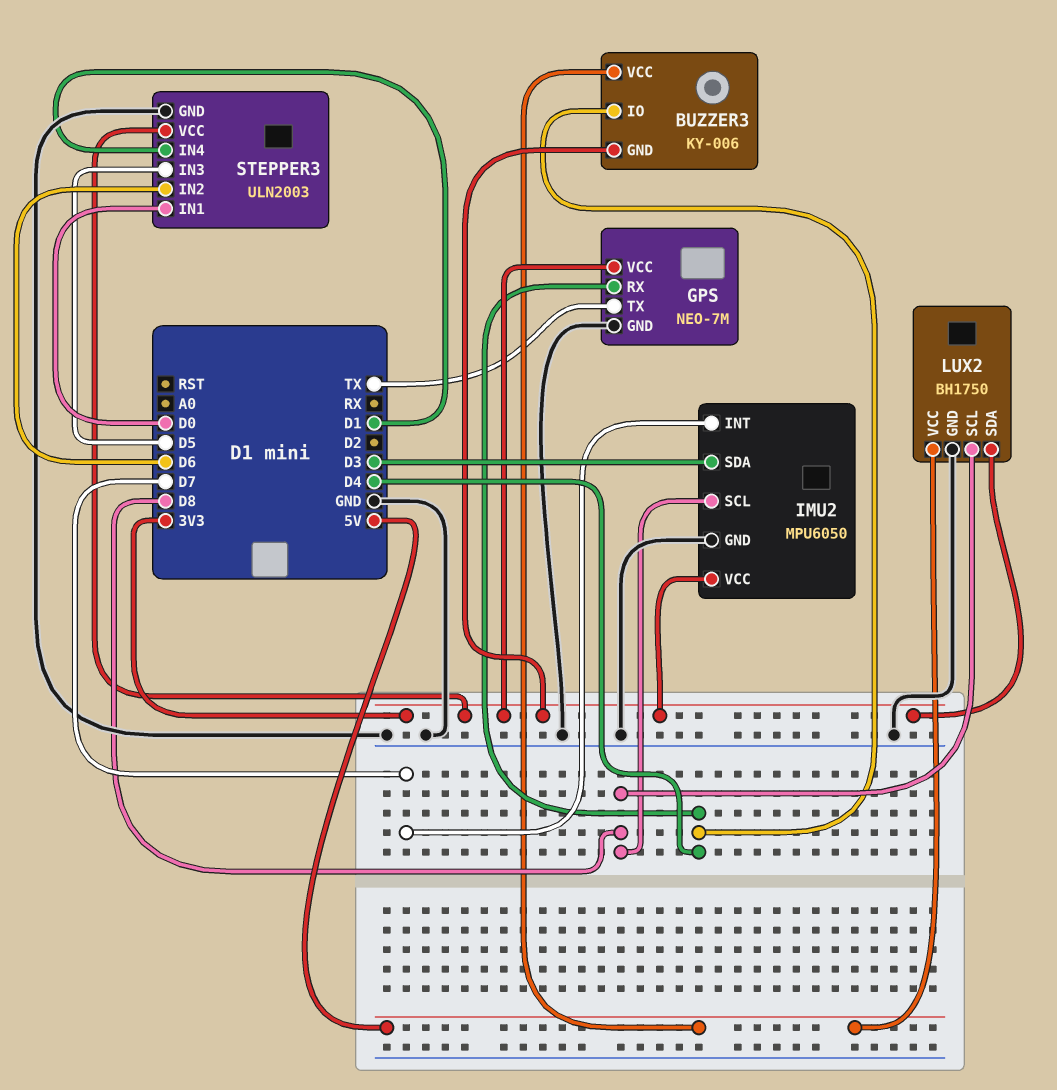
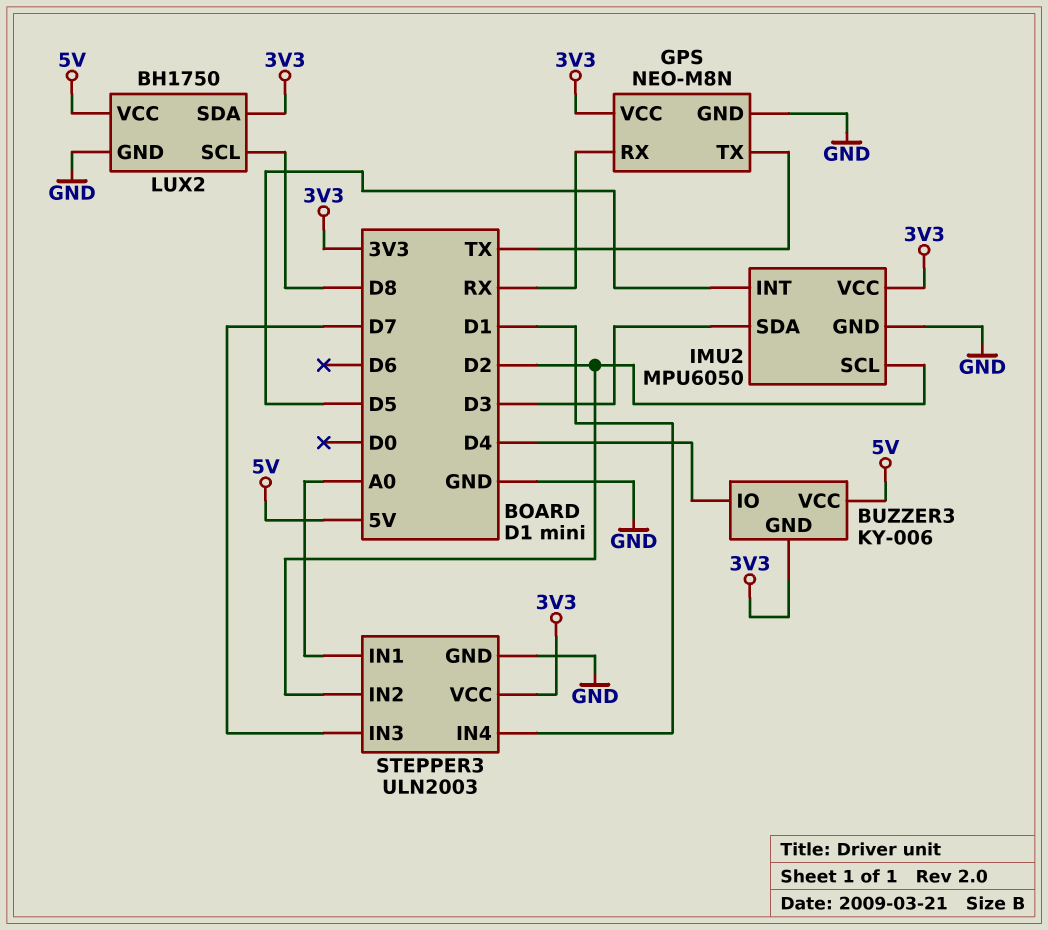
GPS: NEO-7M -> NEO-M8N
GPS pin RX: D4 -> RX
IMU2 pin INT: D7 -> D5
IMU2 pin SCL: D8 -> D2
STEPPER3 pin IN1: D0 -> A0
STEPPER3 pin IN2: D6 -> D2
STEPPER3 pin IN3: D5 -> D7

